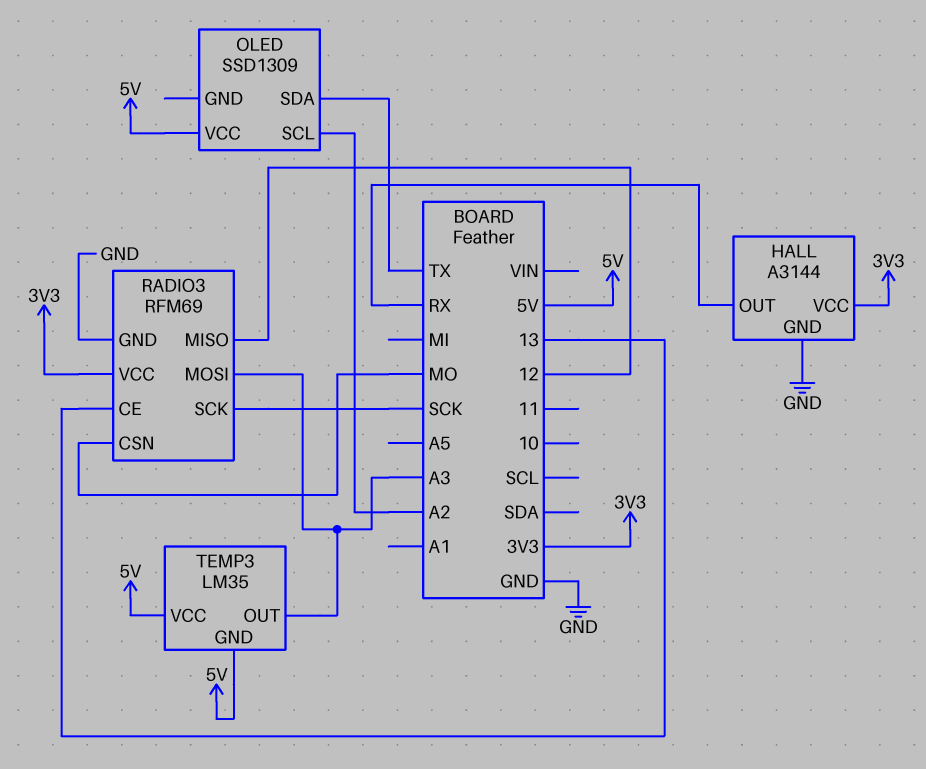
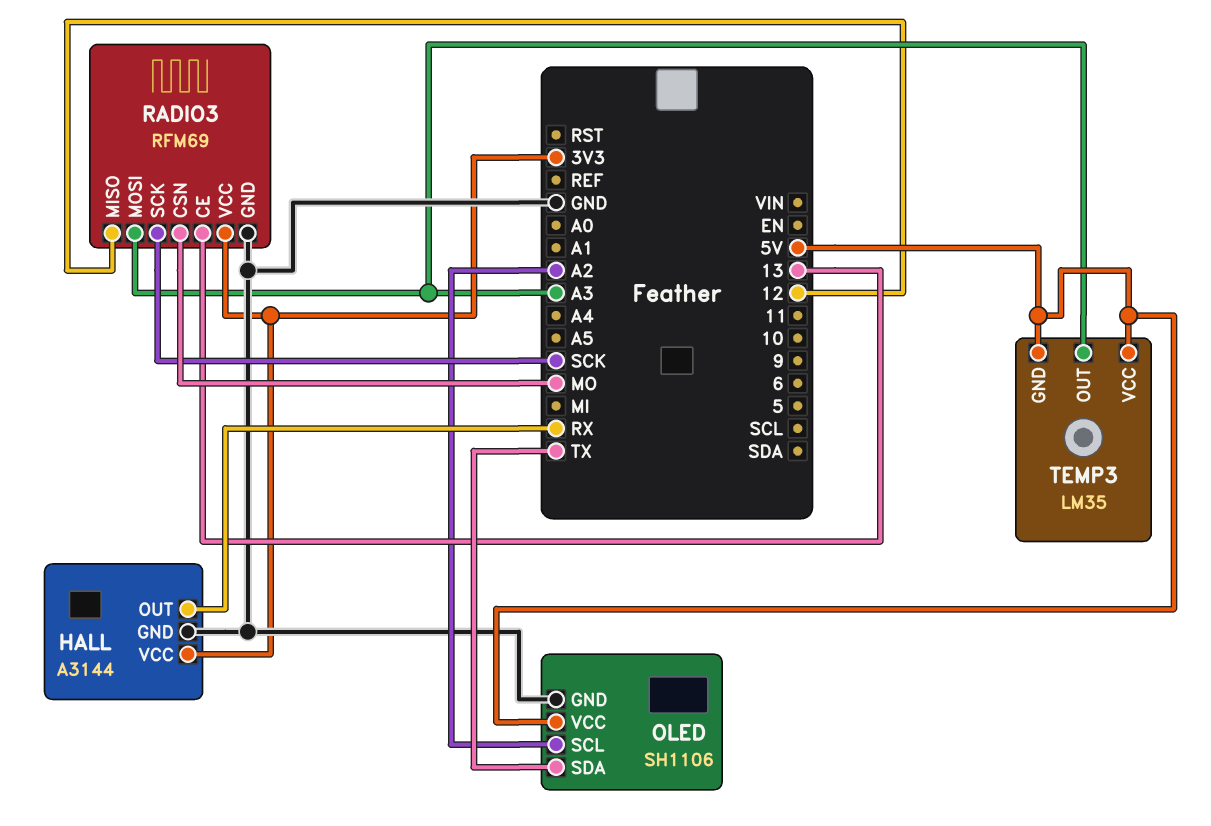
OLED: SSD1309 -> SH1106
OLED pin GND: none -> GND

